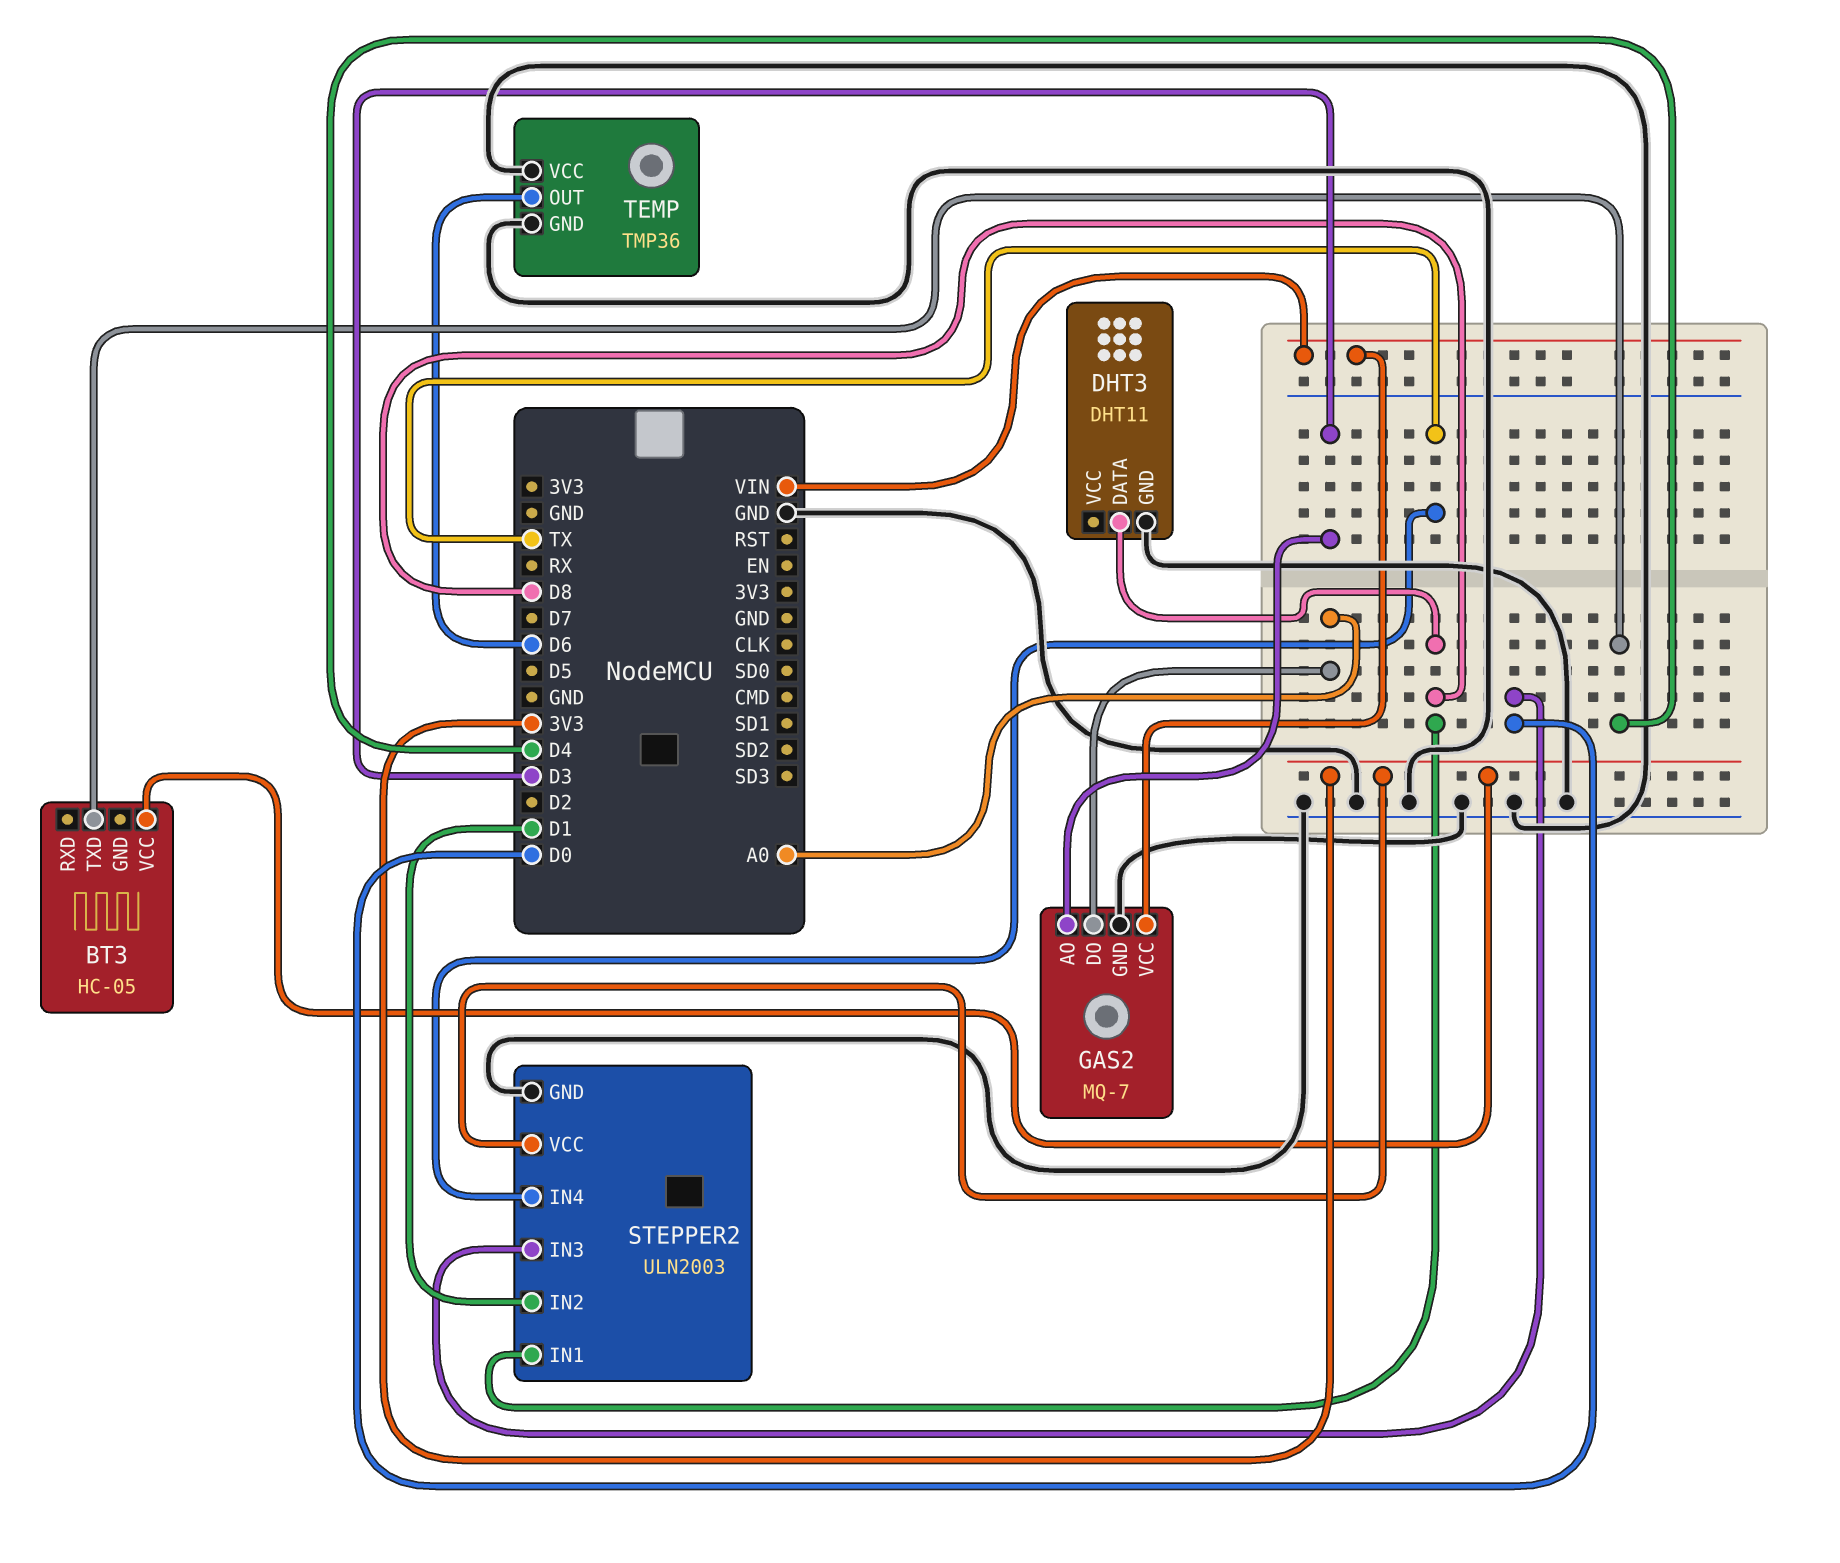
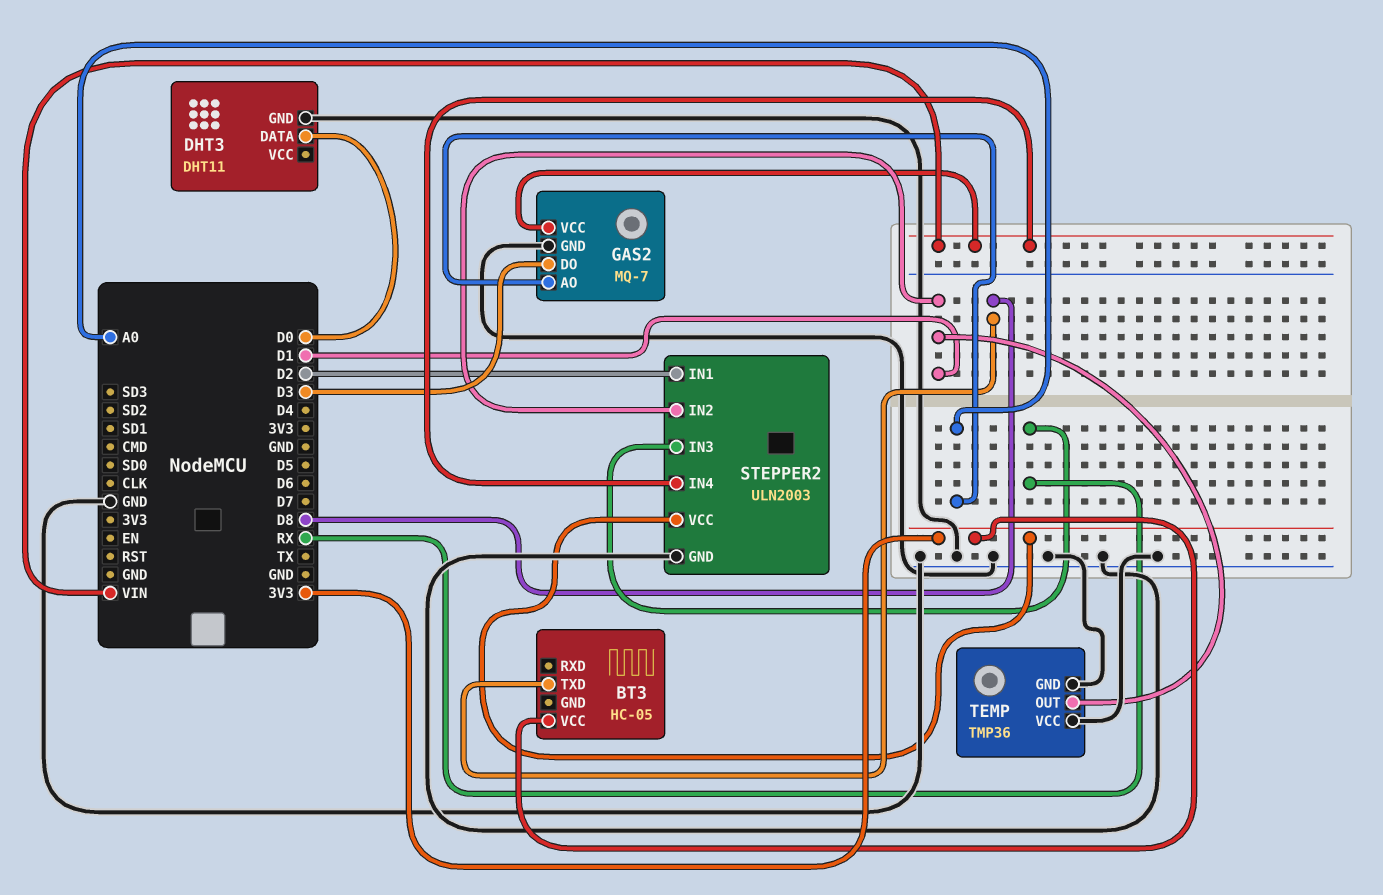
BT3 pin TXD: D4 -> D8
DHT3 pin DATA: D8 -> D0
GAS2 pin AO: D3 -> A0
GAS2 pin DO: A0 -> D3
STEPPER2 pin IN1: D8 -> D2
STEPPER2 pin IN3: D0 -> RX
STEPPER2 pin IN4: TX -> VIN
TEMP pin OUT: D6 -> D1

